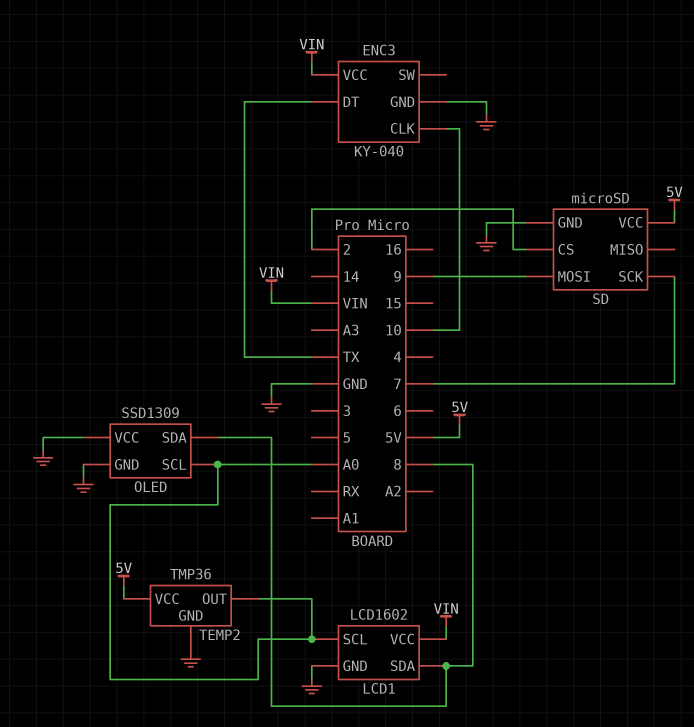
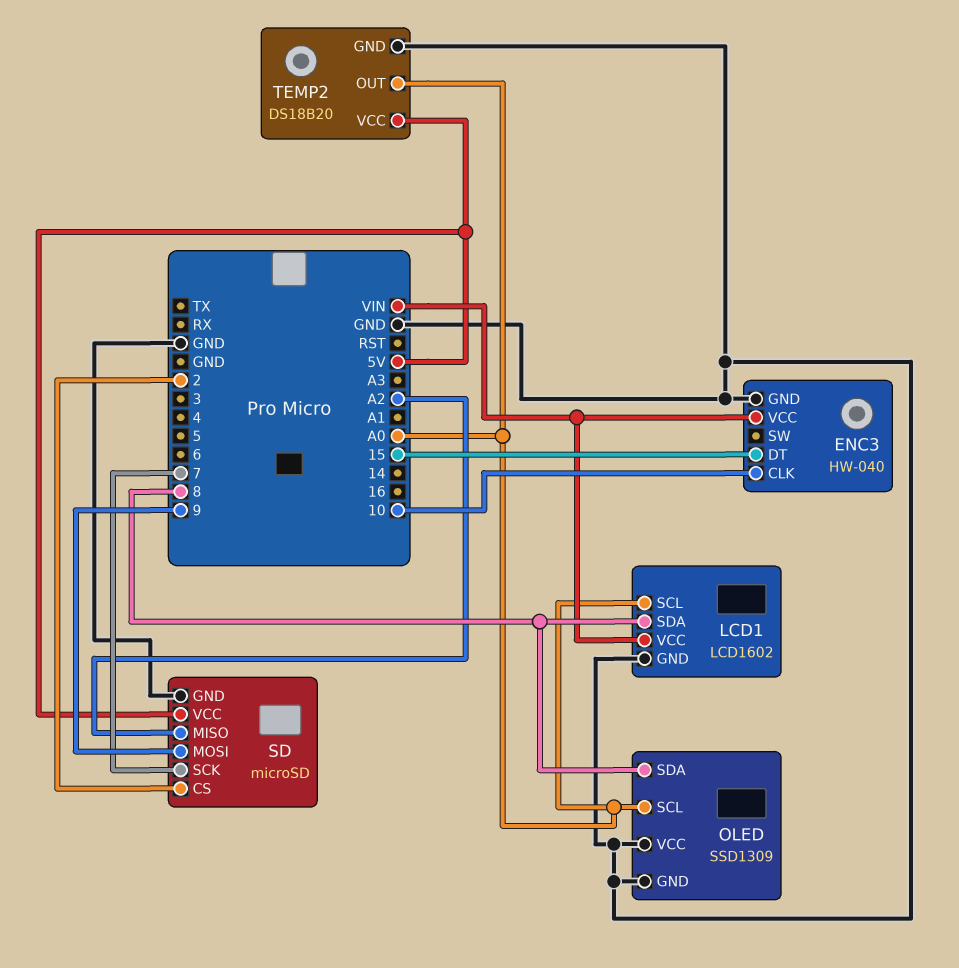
ENC3: KY-040 -> HW-040
ENC3 pin DT: TX -> 15
SD pin MISO: none -> A2
TEMP2: TMP36 -> DS18B20

